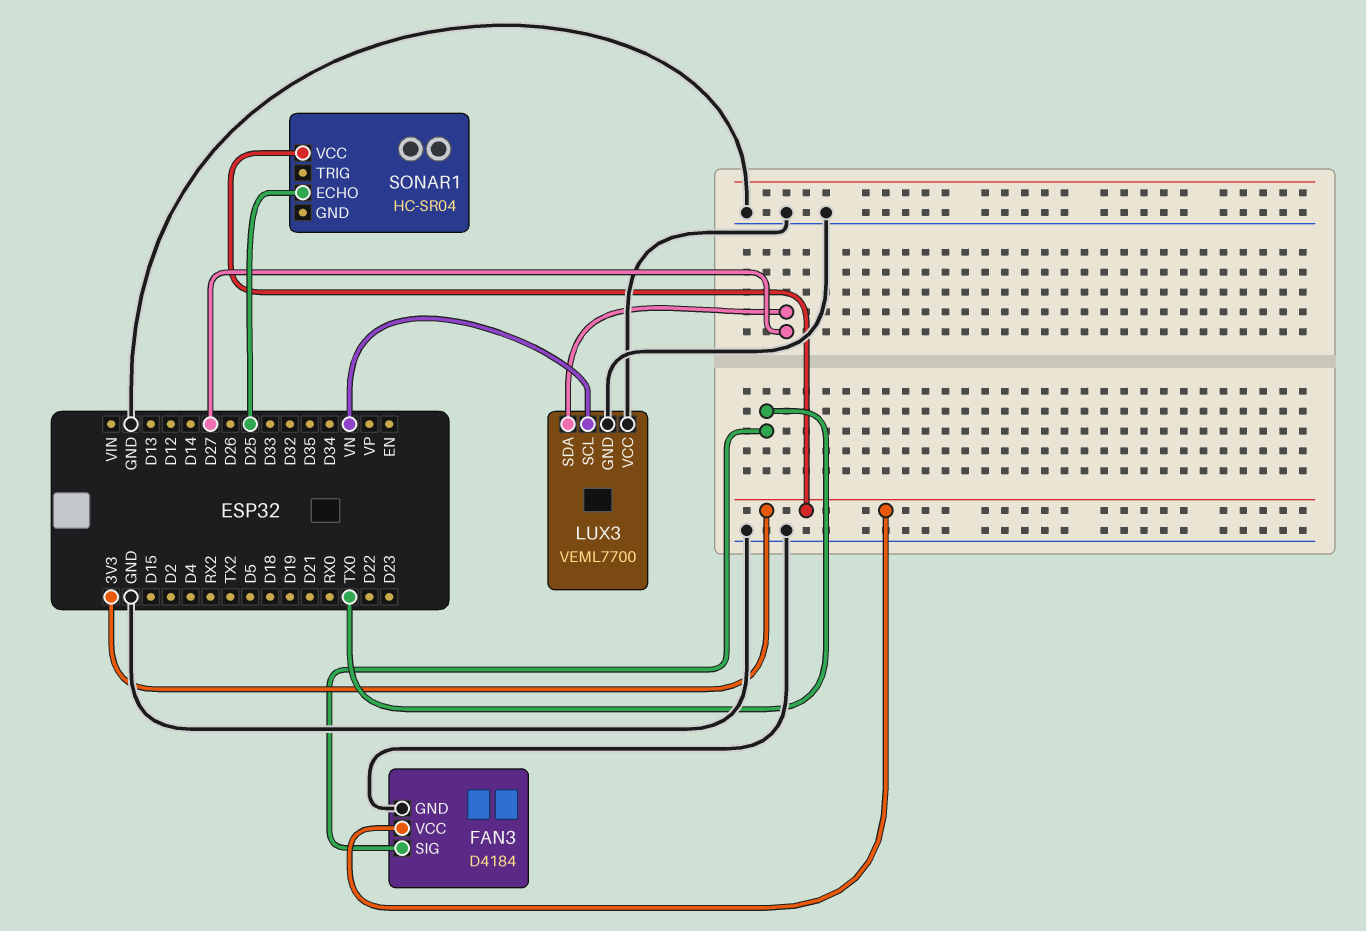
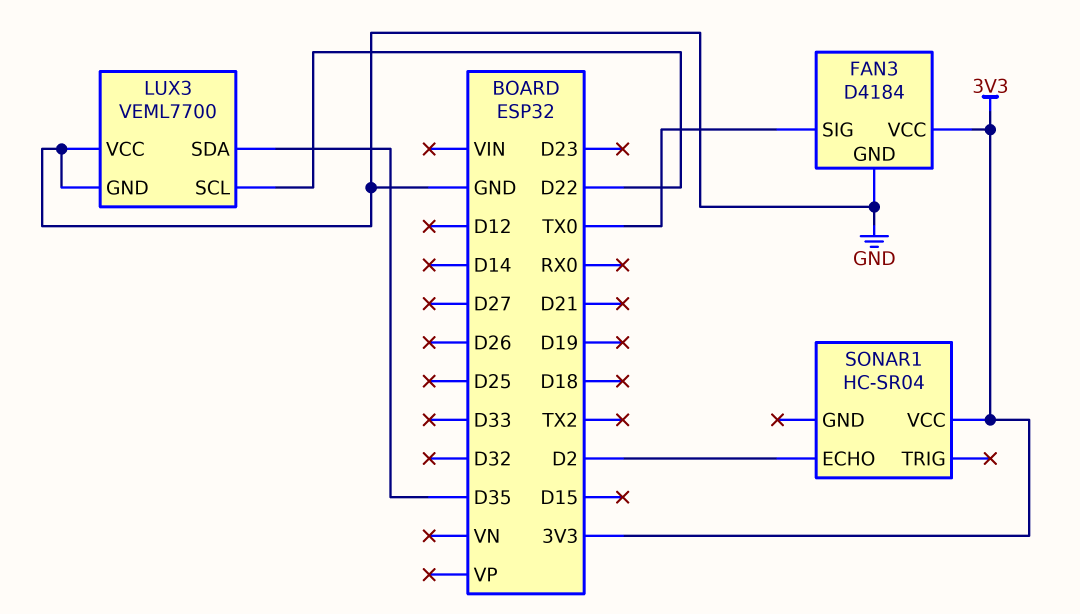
LUX3 pin SCL: VN -> D22
LUX3 pin SDA: D27 -> D35
SONAR1 pin ECHO: D25 -> D2

